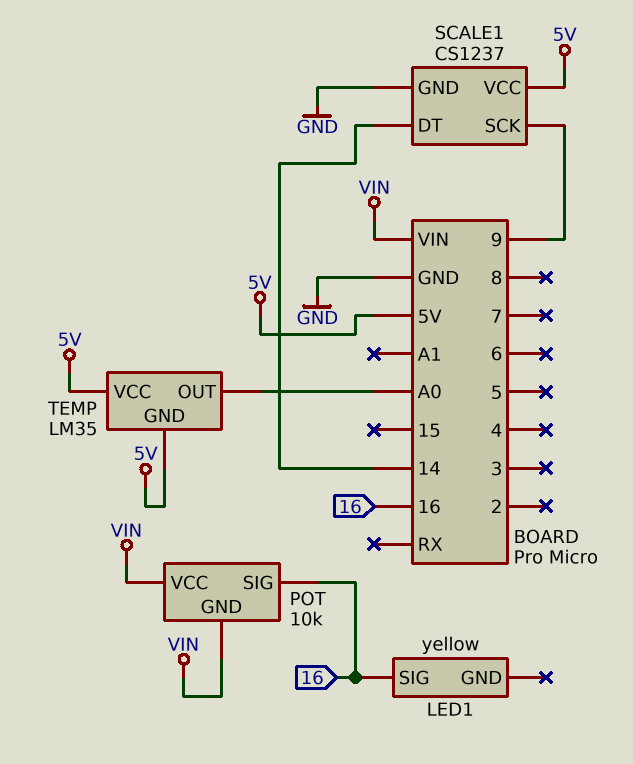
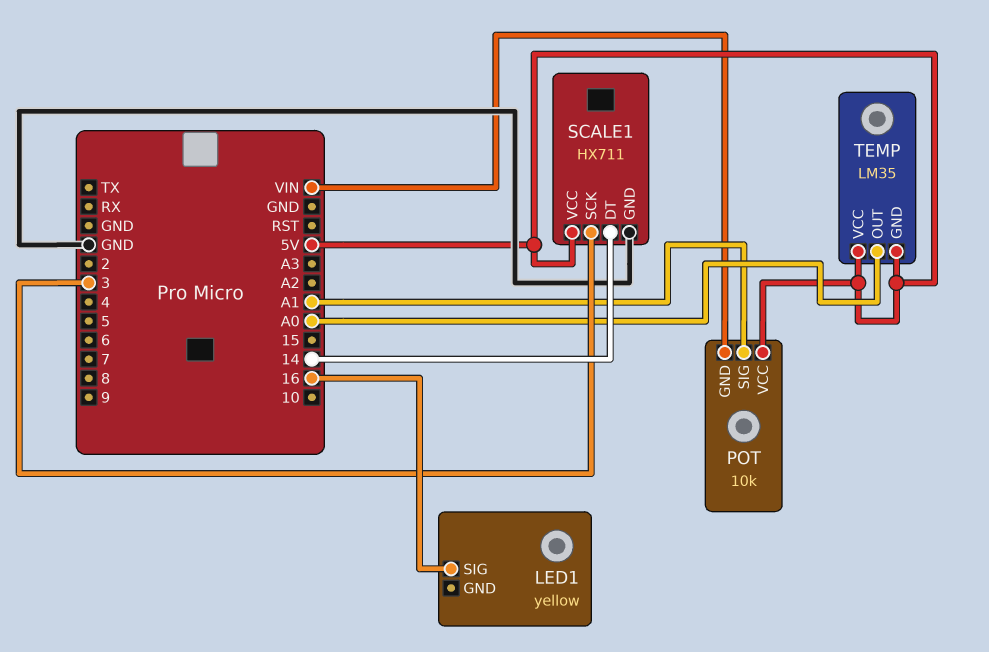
POT pin SIG: 16 -> A1
POT pin VCC: VIN -> 5V
SCALE1: CS1237 -> HX711
SCALE1 pin SCK: 9 -> 3

